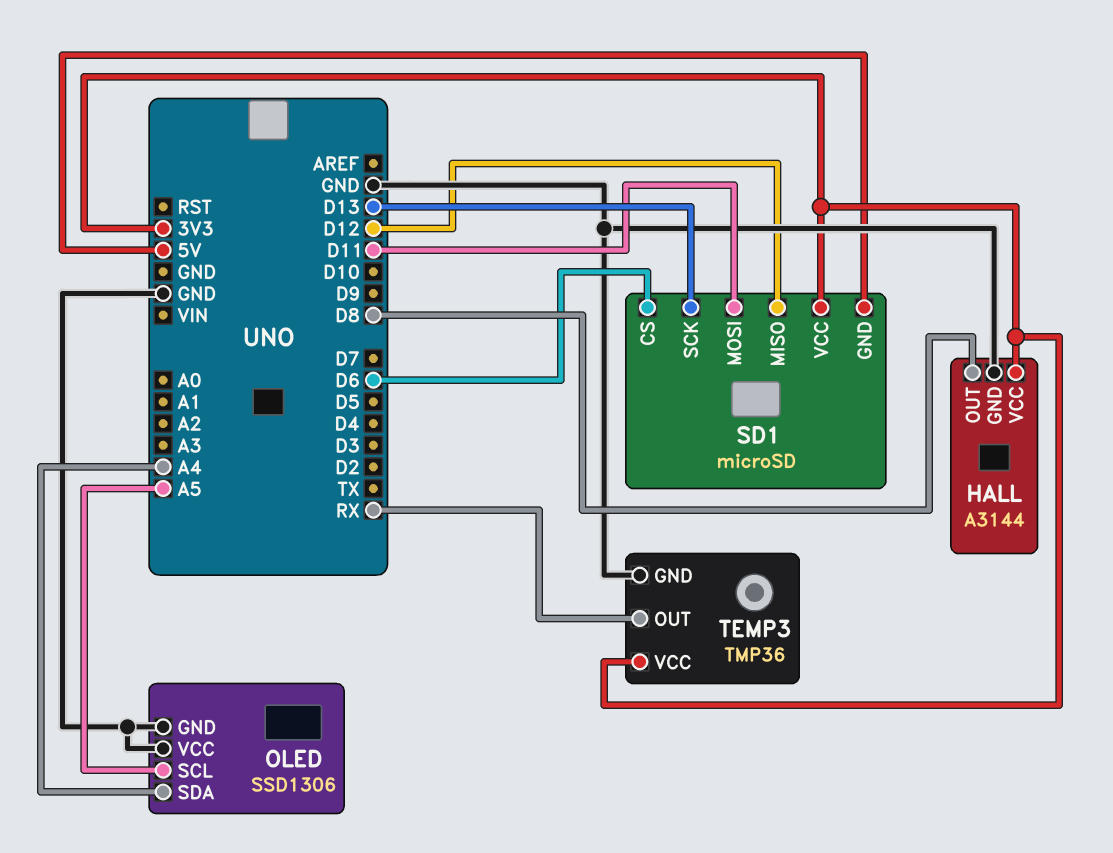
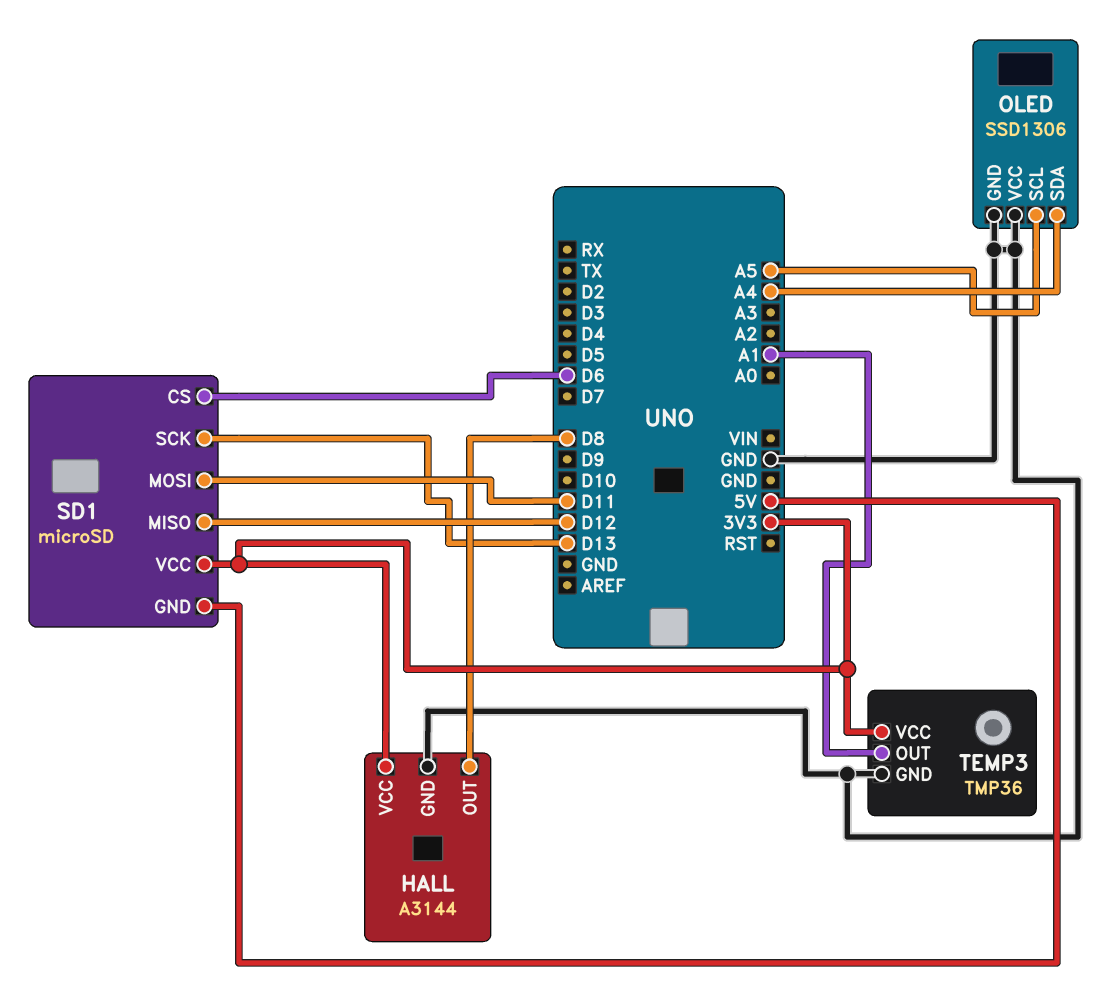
TEMP3 pin OUT: RX -> A1

